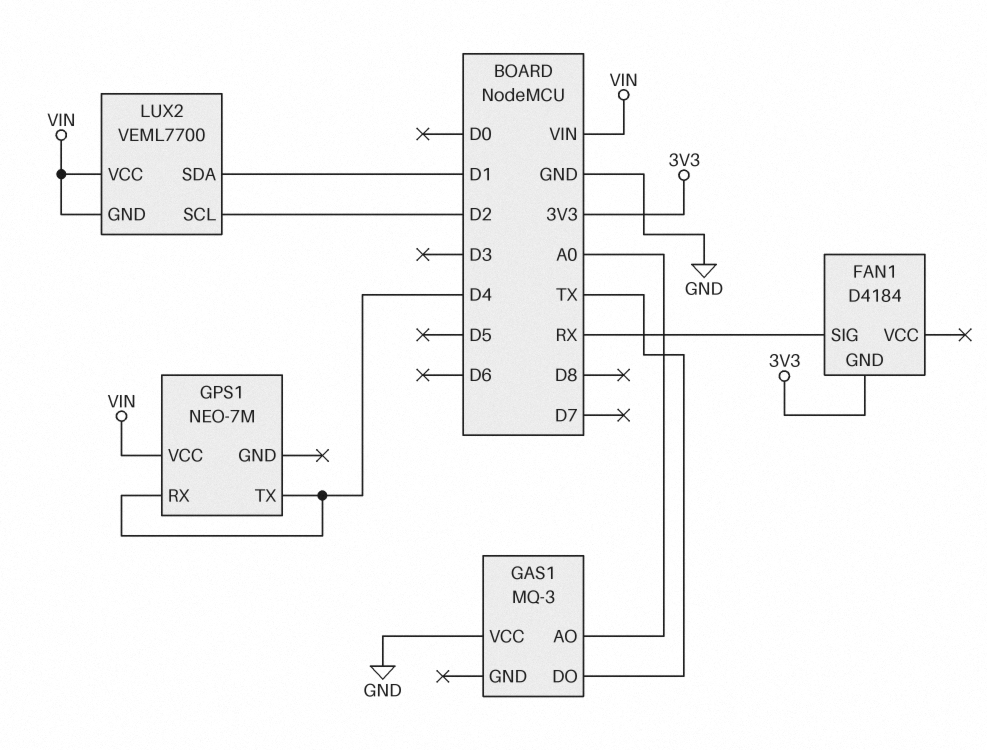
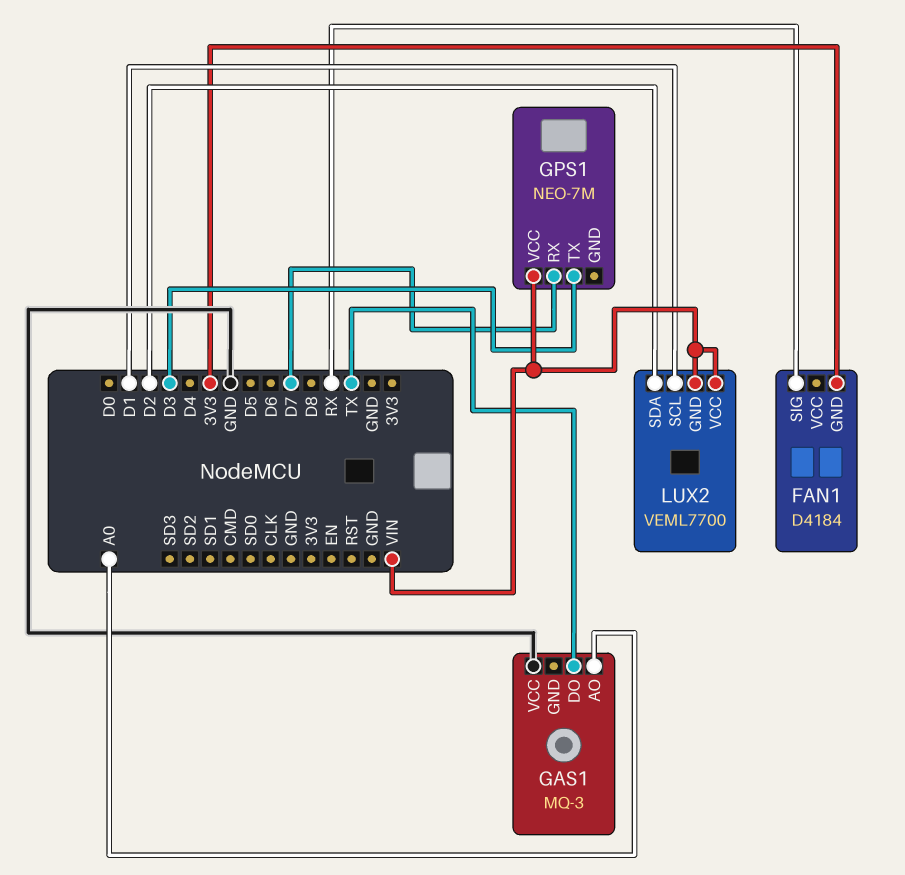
GPS1 pin RX: D4 -> D7
GPS1 pin TX: D4 -> D3
LUX2 pin SCL: D2 -> D1
LUX2 pin SDA: D1 -> D2

